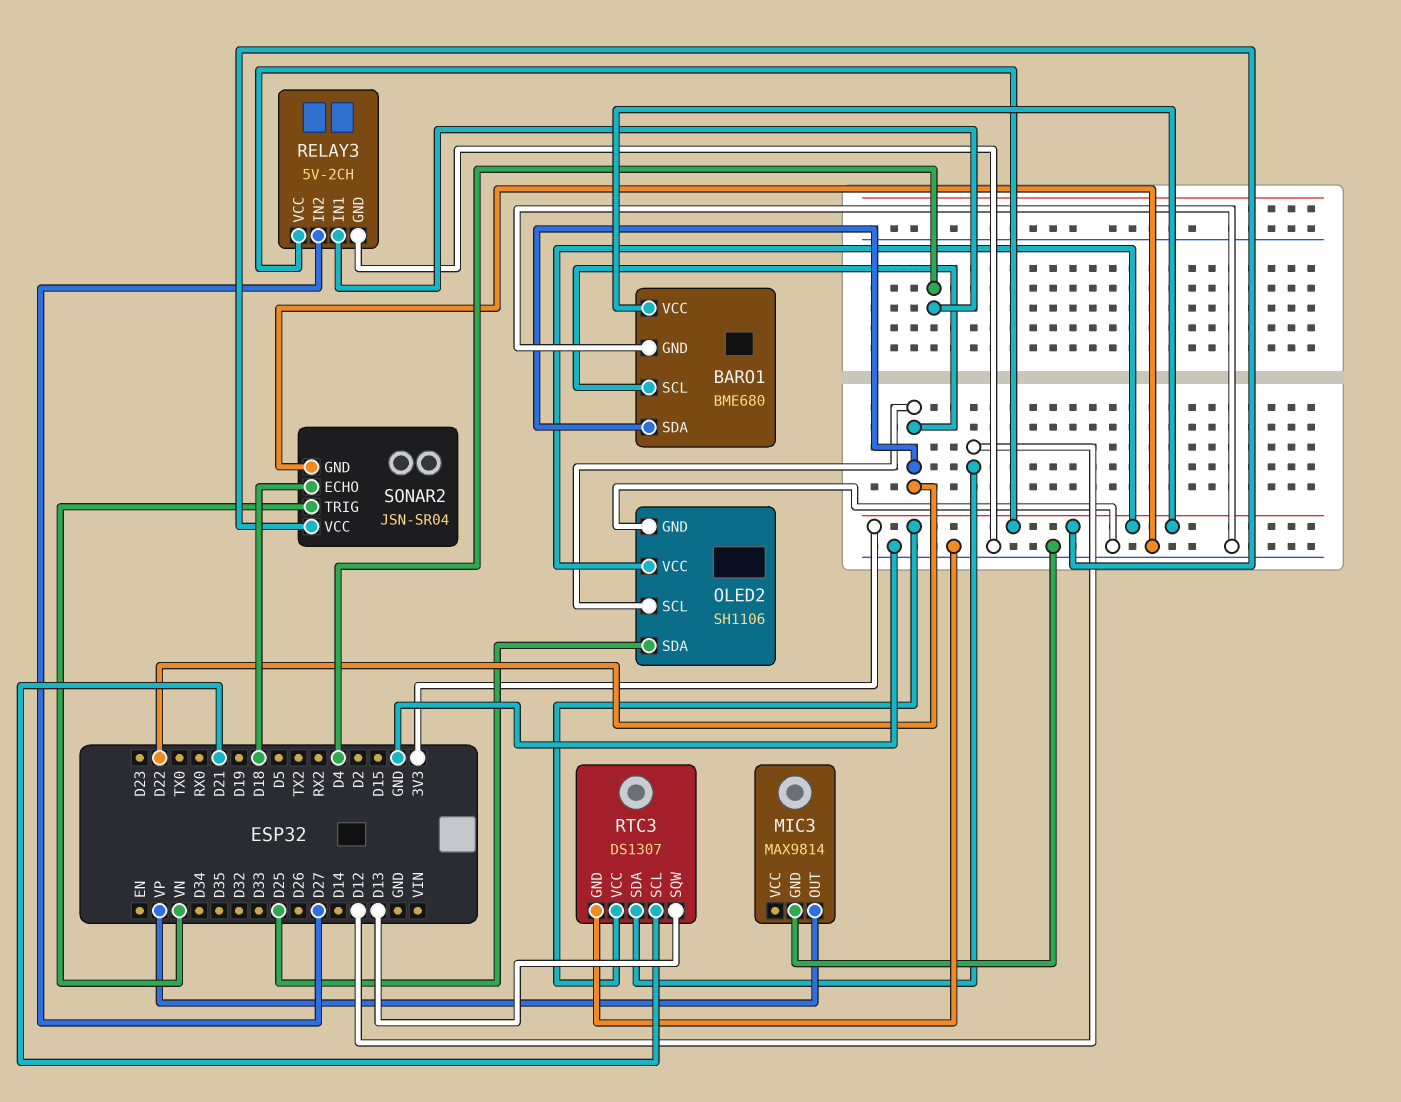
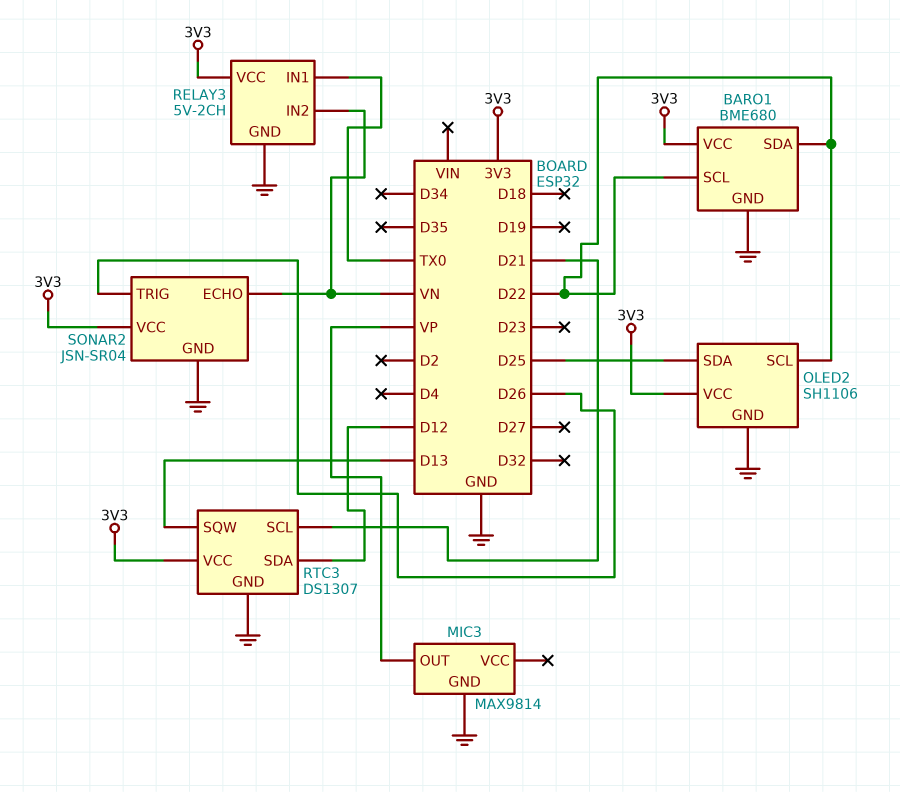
RELAY3 pin IN1: D4 -> TX0
RELAY3 pin IN2: D27 -> VN
SONAR2 pin ECHO: D18 -> VN
SONAR2 pin TRIG: VN -> D26

